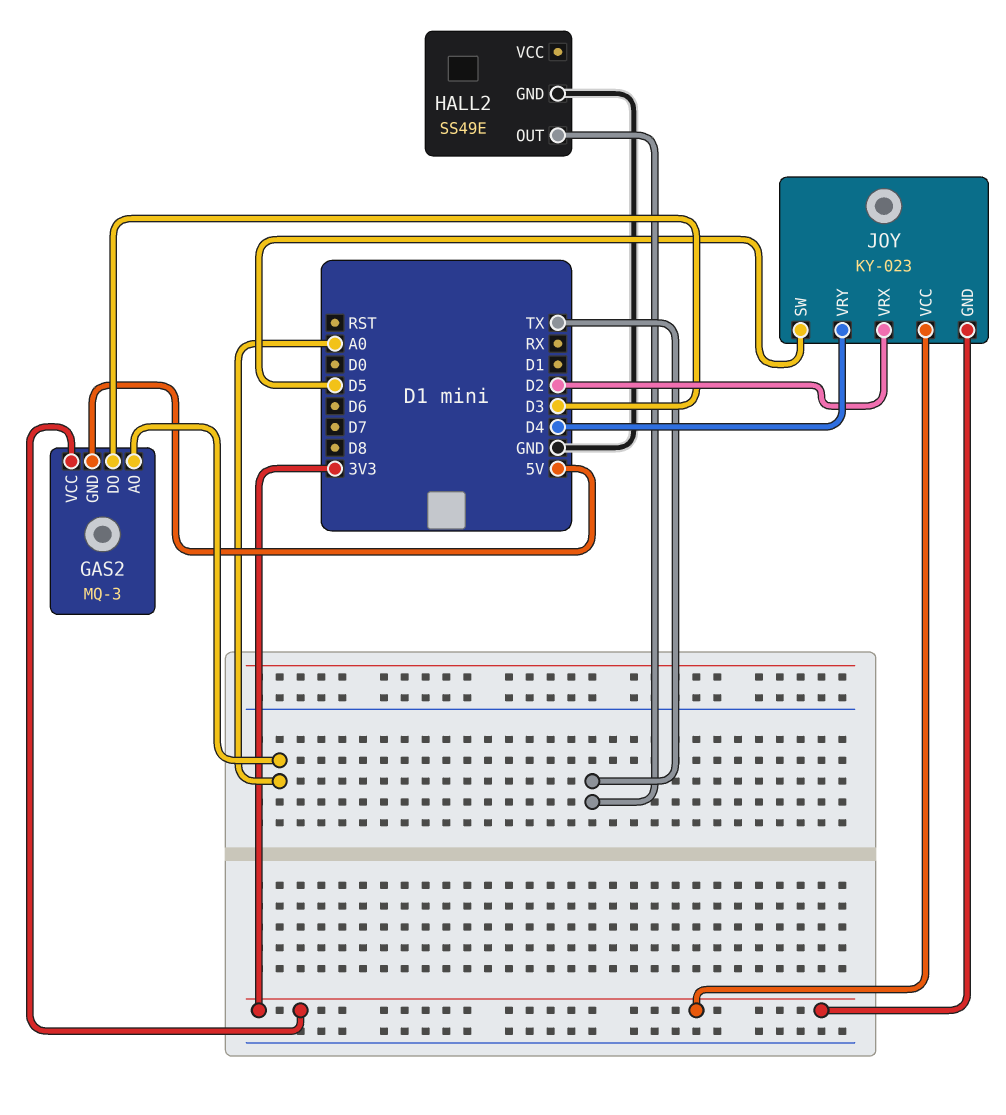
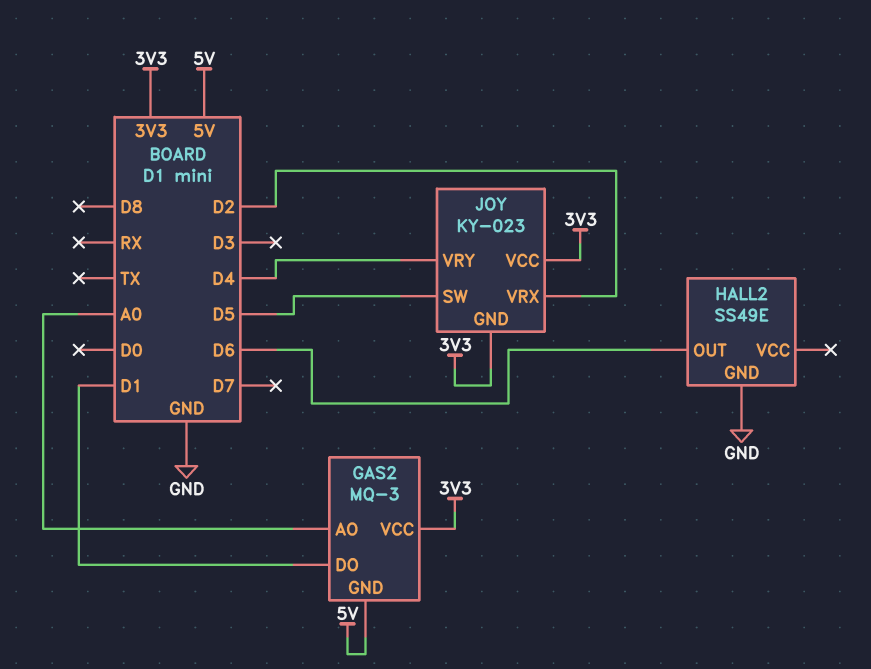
GAS2 pin DO: D3 -> D1
HALL2 pin OUT: TX -> D6

